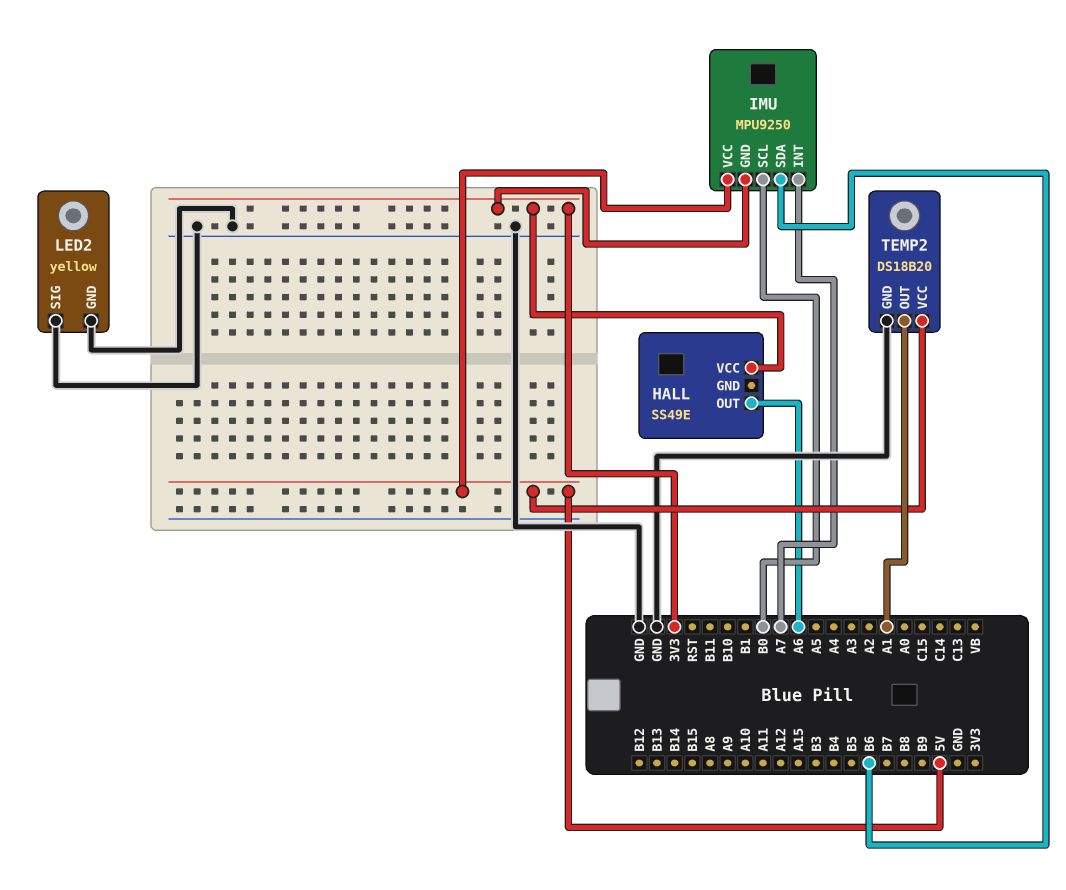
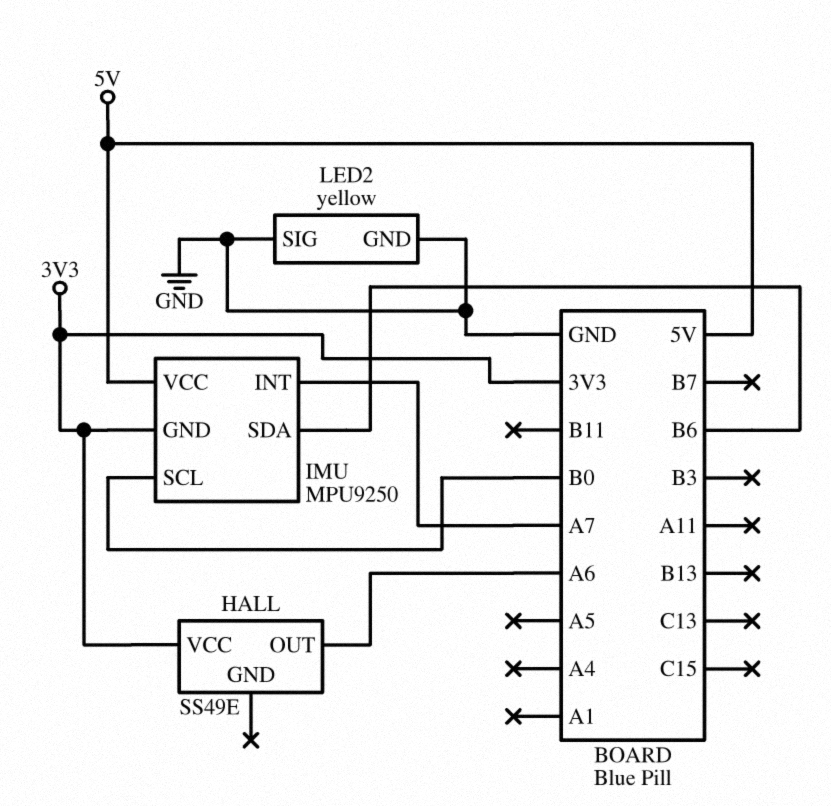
TEMP2: DS18B20 -> none
TEMP2 pin GND: GND -> none
TEMP2 pin OUT: A1 -> none
TEMP2 pin VCC: 5V -> none

